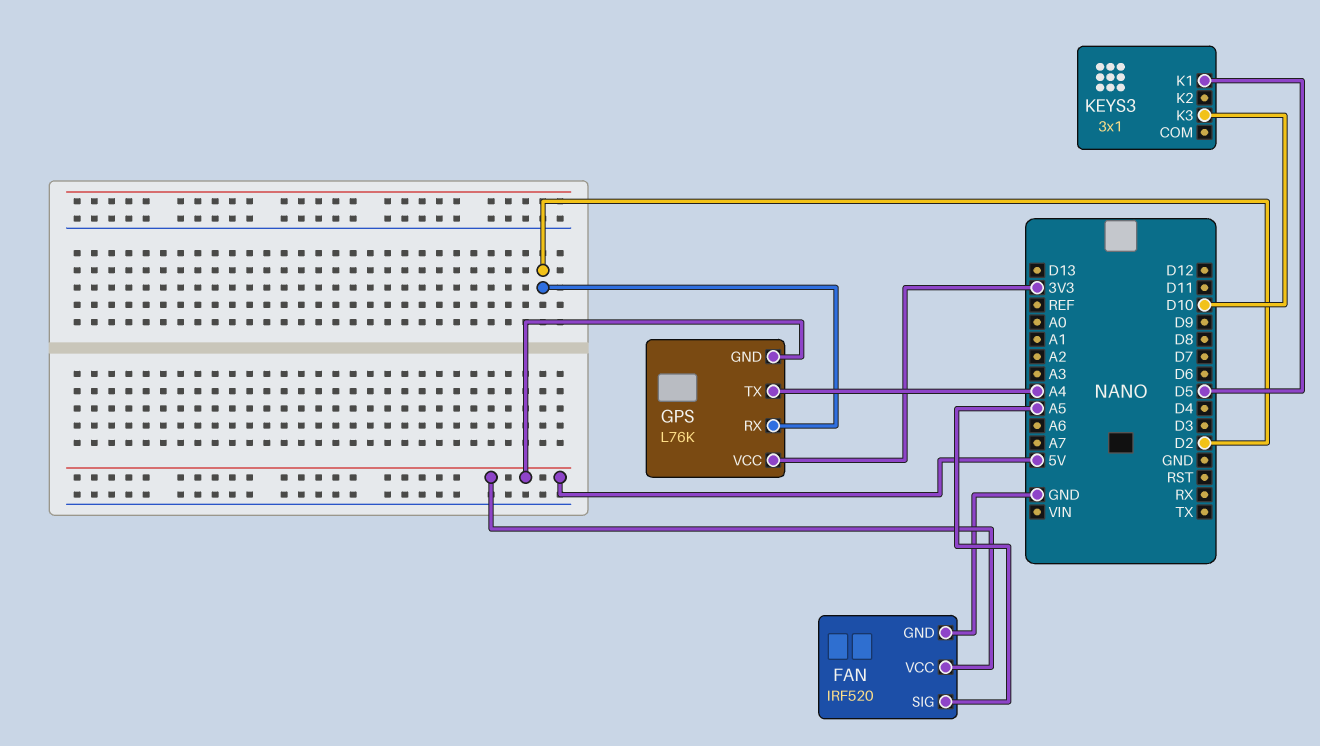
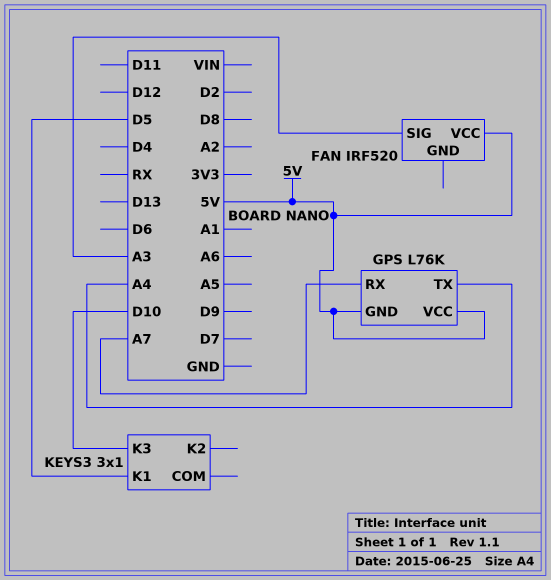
FAN pin GND: GND -> none
FAN pin SIG: A5 -> A3
GPS pin RX: D2 -> A7
GPS pin VCC: 3V3 -> 5V

